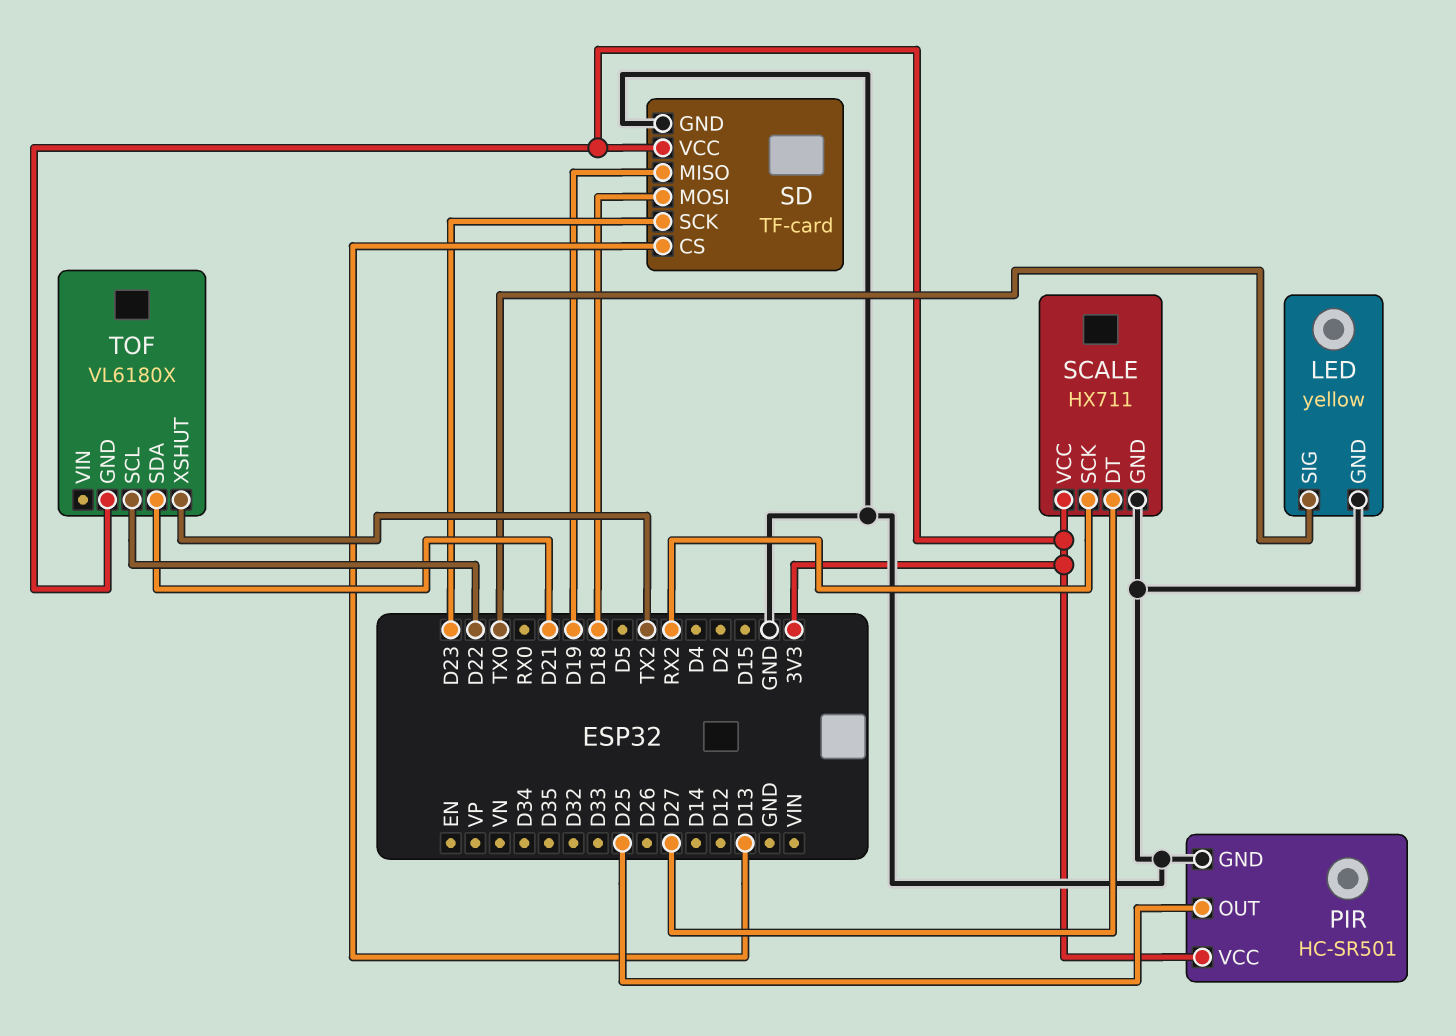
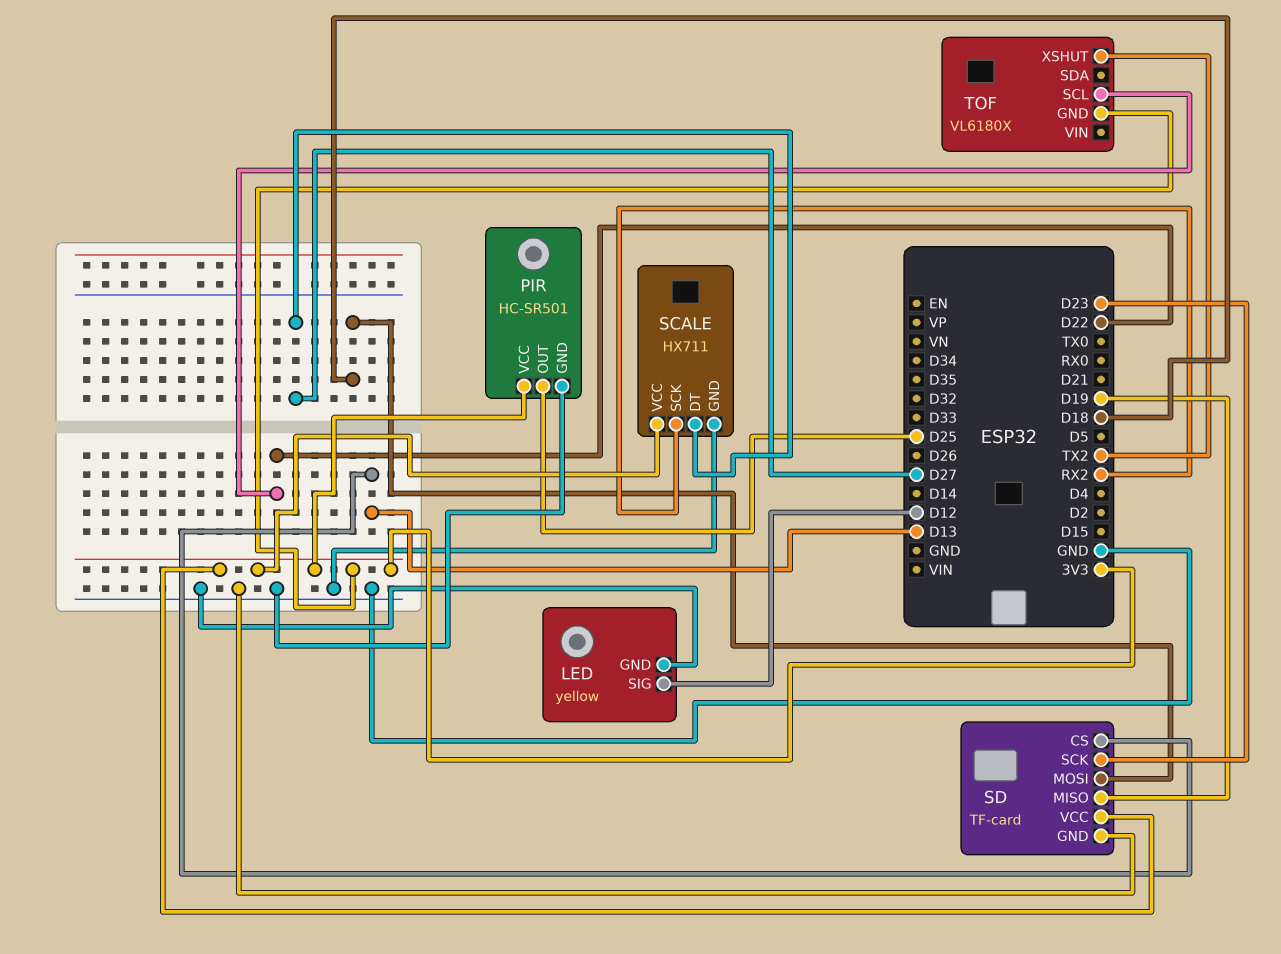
LED pin SIG: TX0 -> D12
TOF pin SDA: D21 -> none

